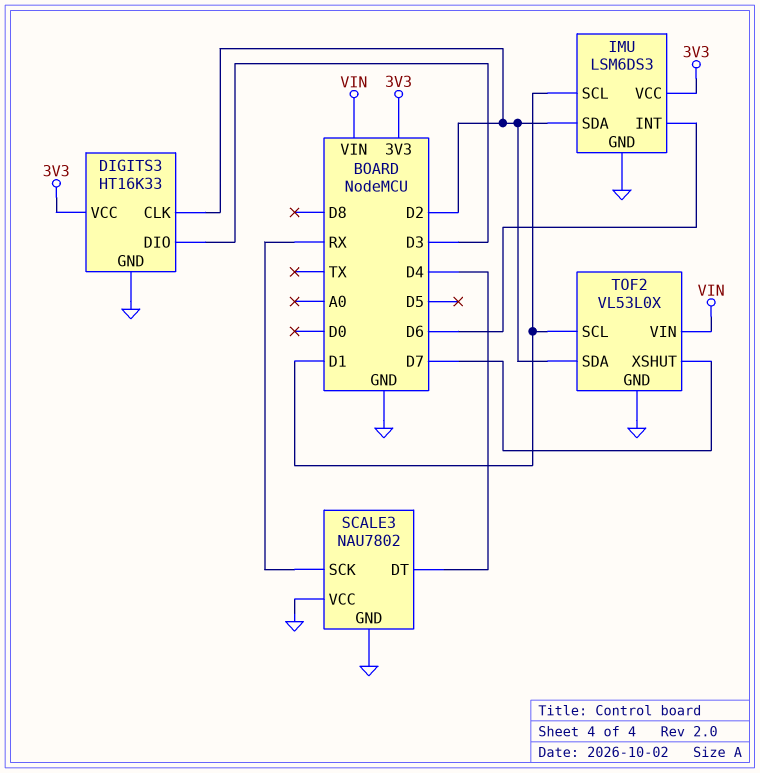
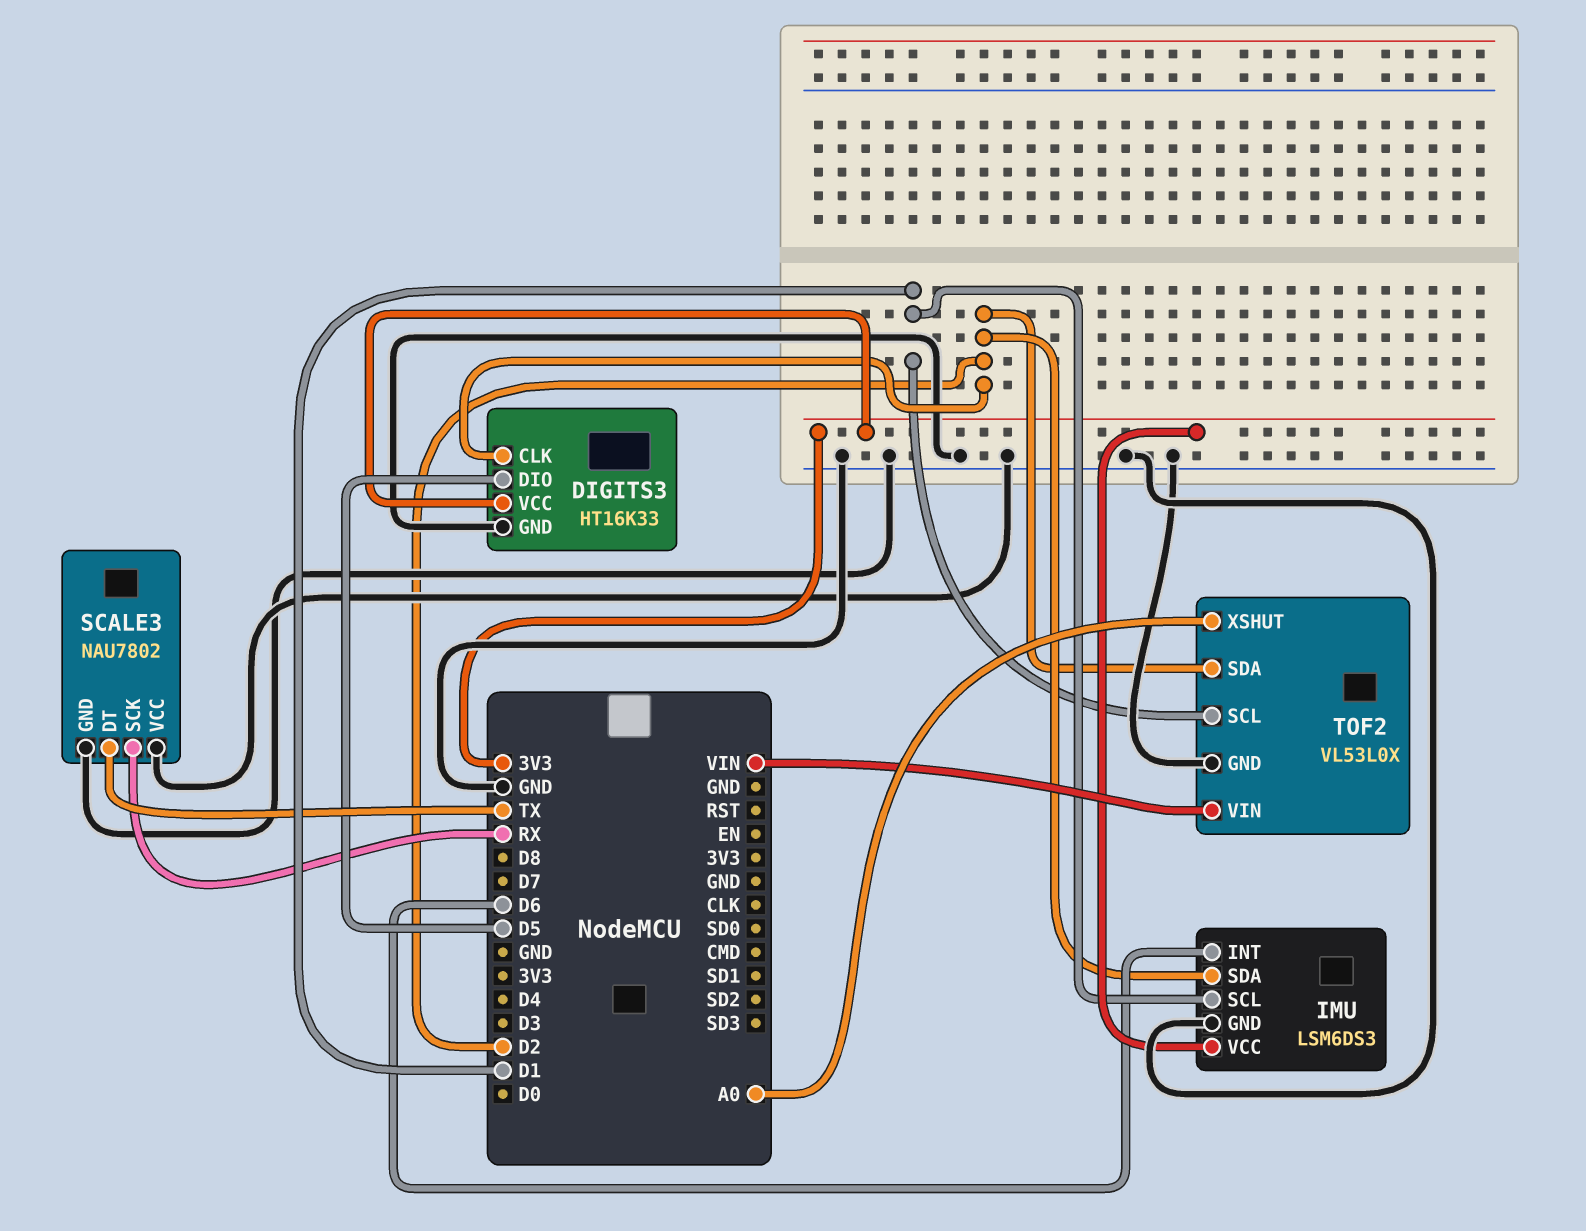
DIGITS3 pin DIO: D3 -> D5
SCALE3 pin DT: D4 -> TX
TOF2 pin XSHUT: D7 -> A0

